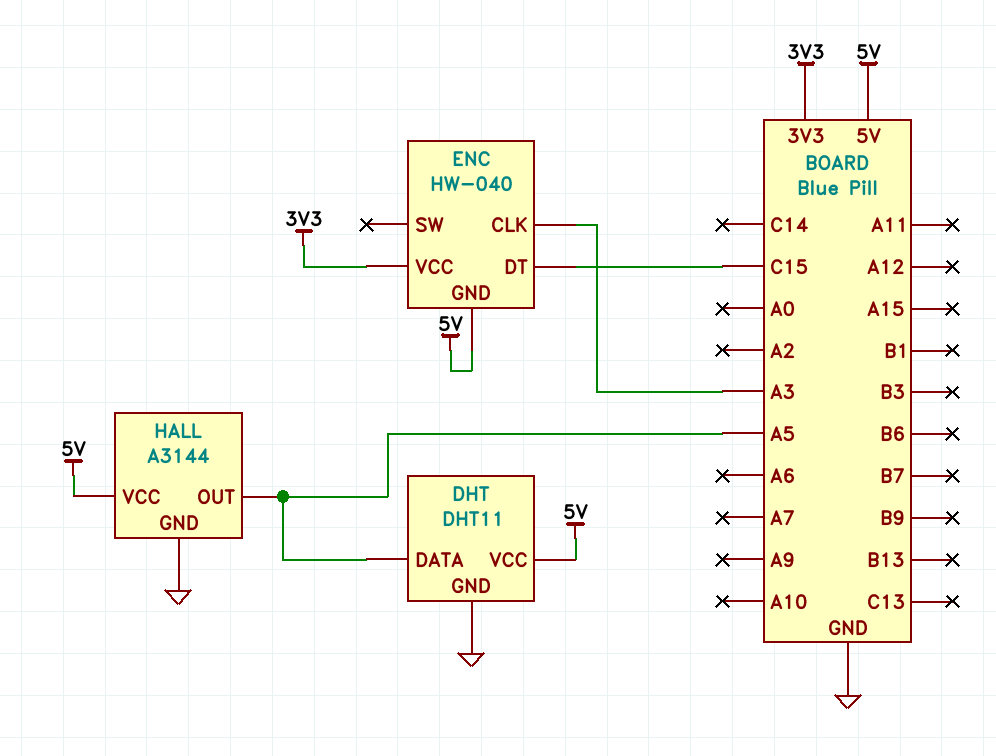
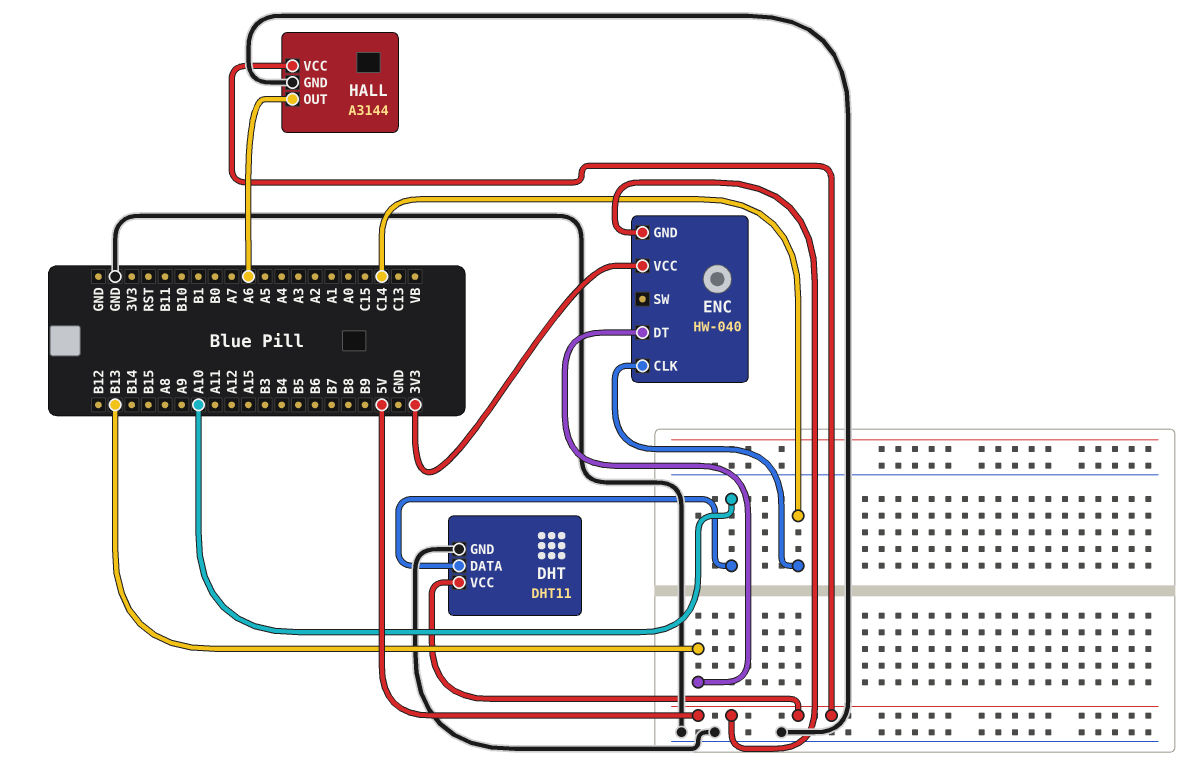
DHT pin DATA: A5 -> A10
ENC pin CLK: A3 -> C14
ENC pin DT: C15 -> B13
HALL pin OUT: A5 -> A6

